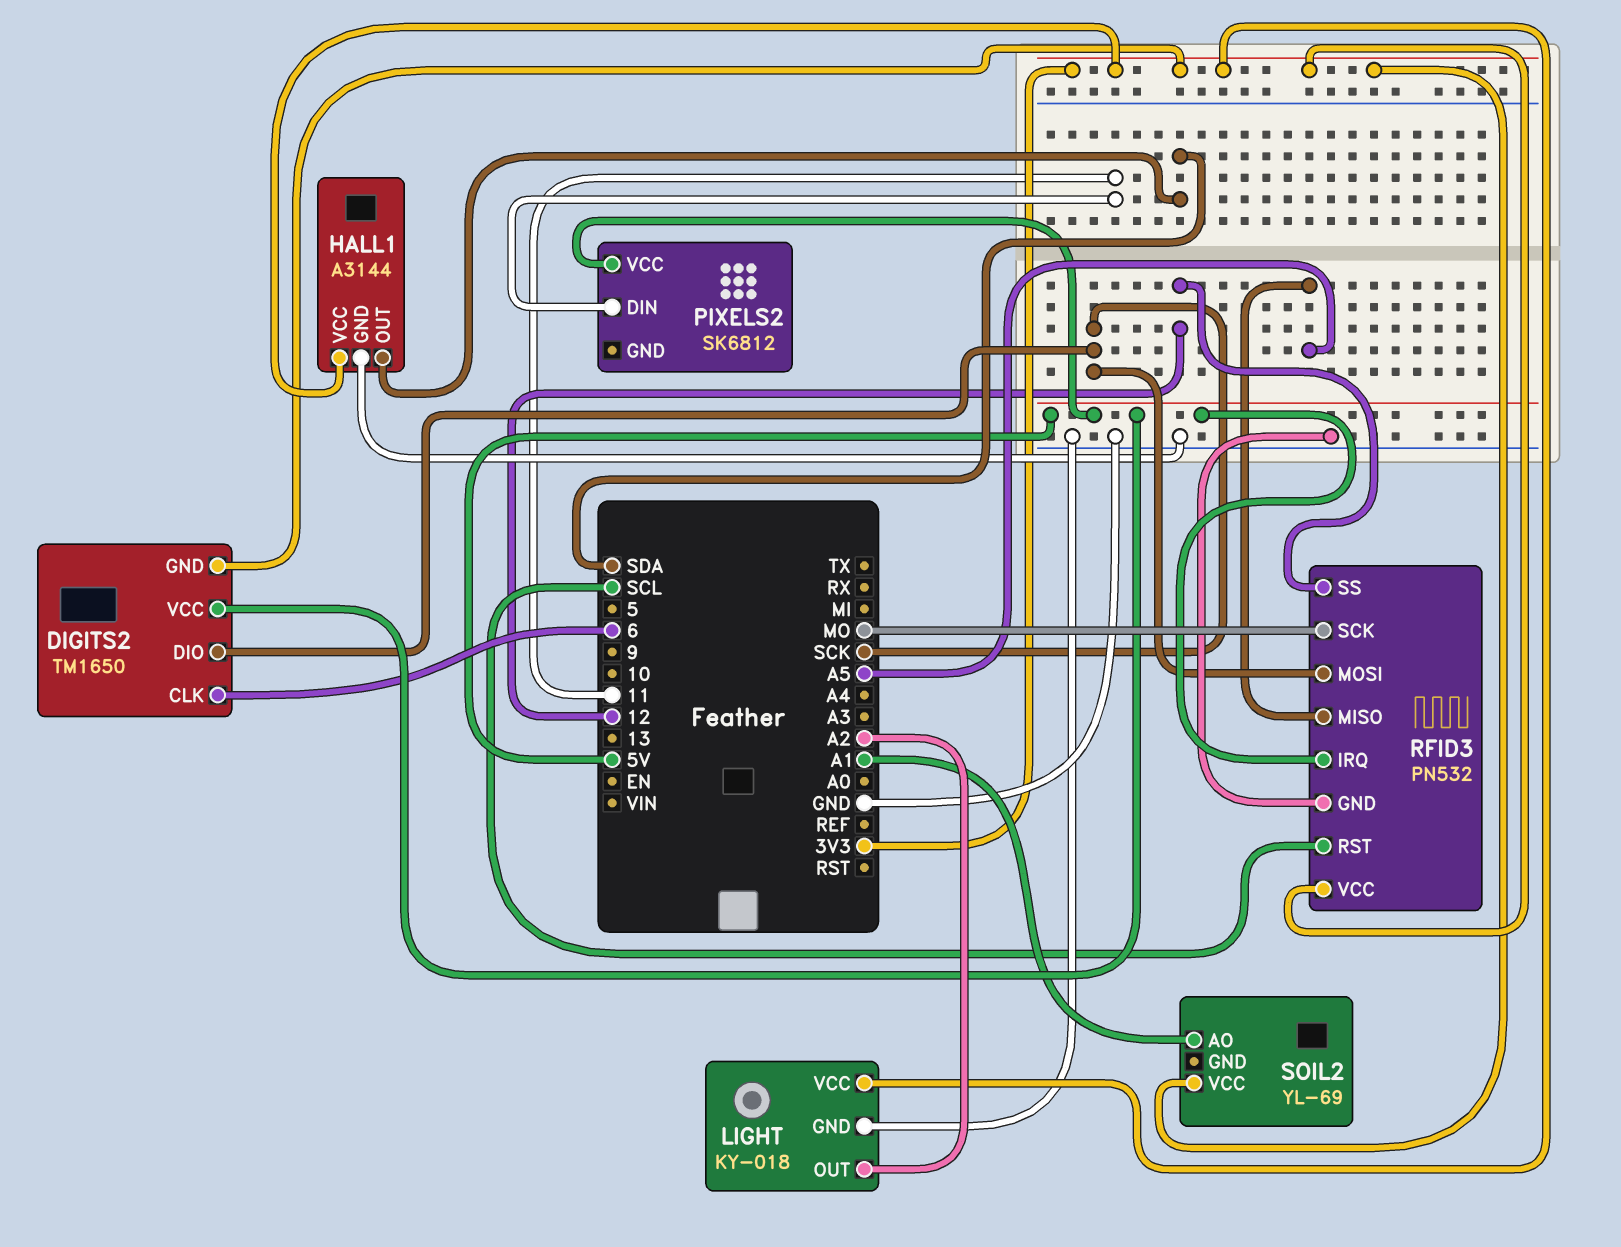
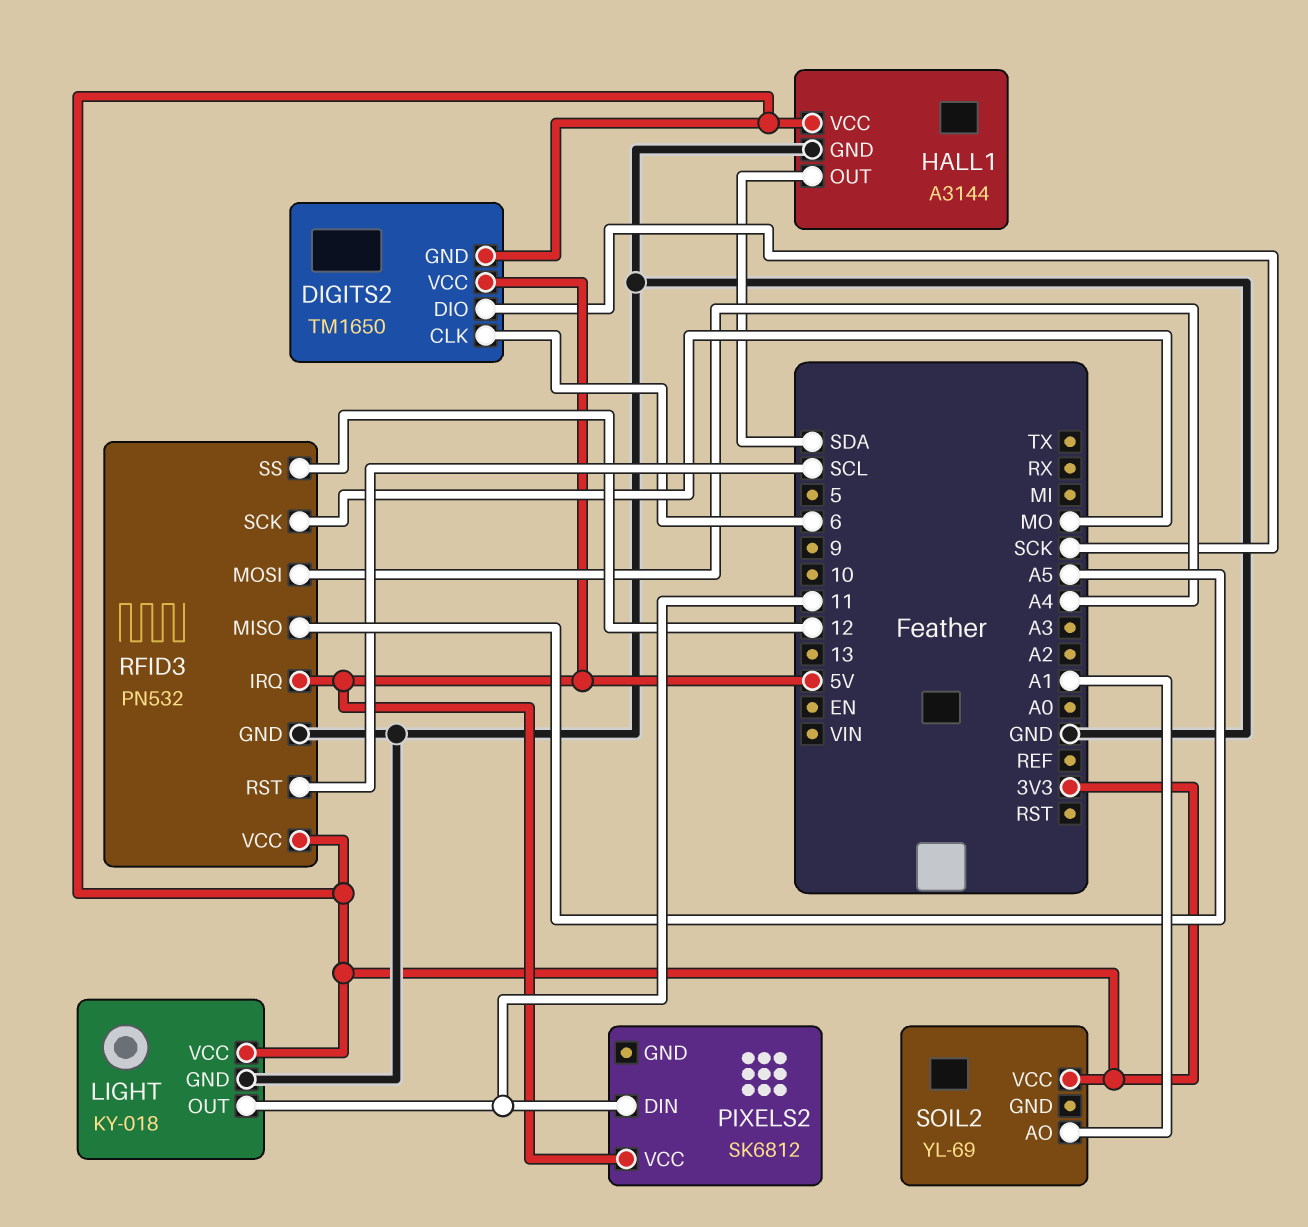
LIGHT pin OUT: A2 -> 11
RFID3 pin MOSI: SCK -> A4

